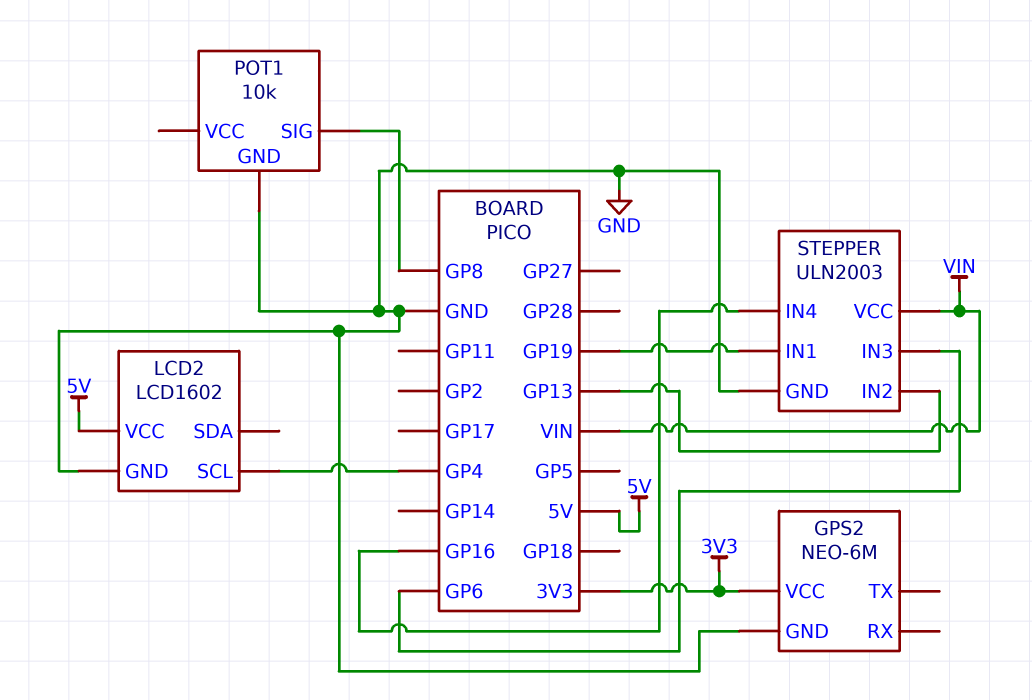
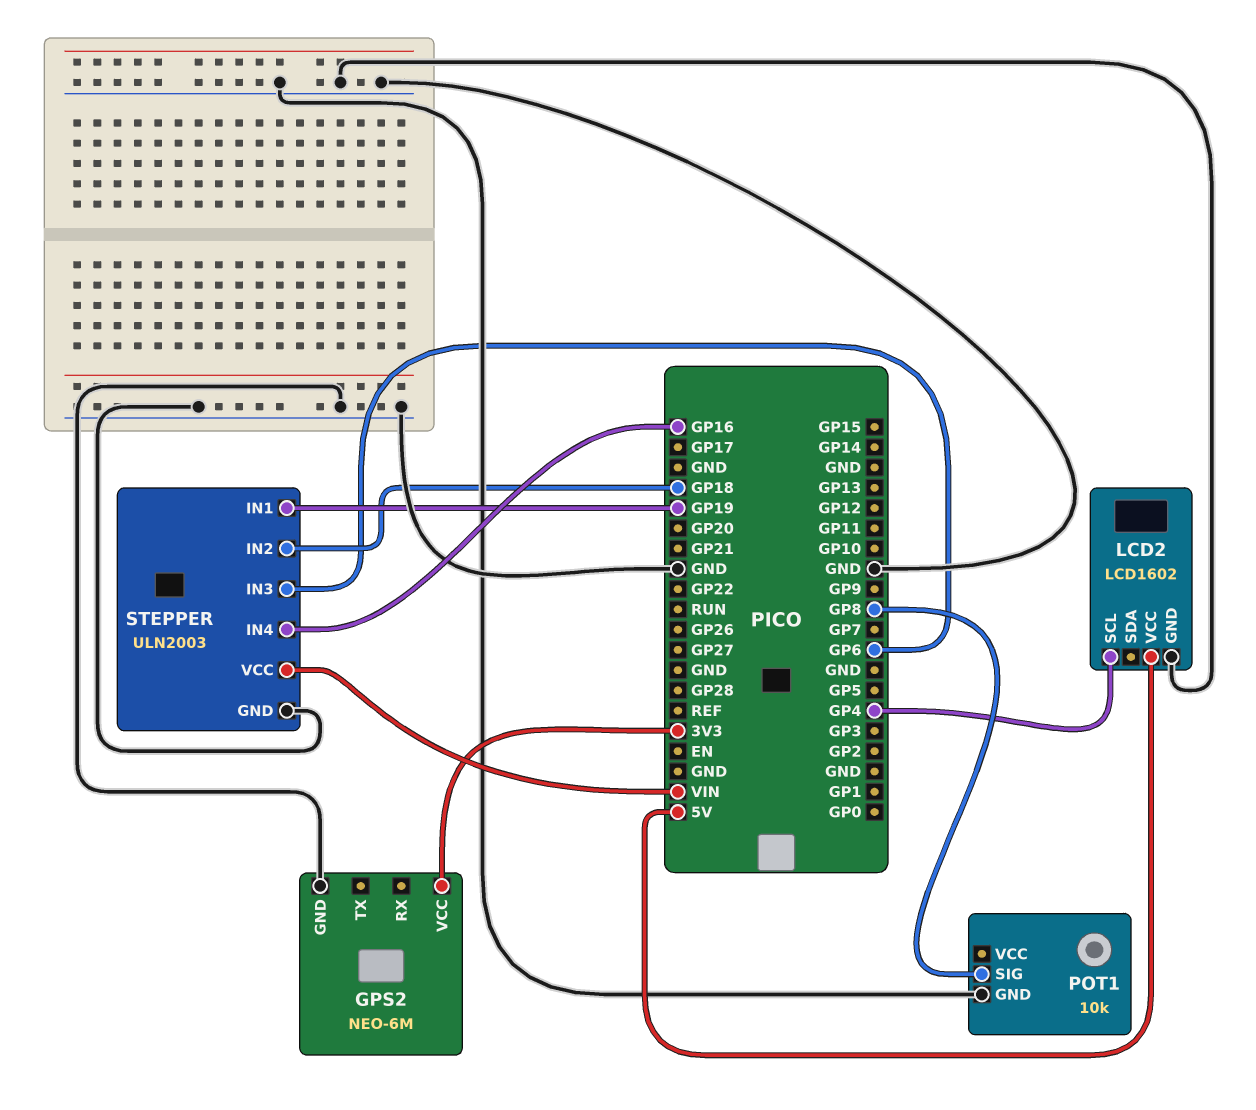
STEPPER pin IN2: GP13 -> GP18

